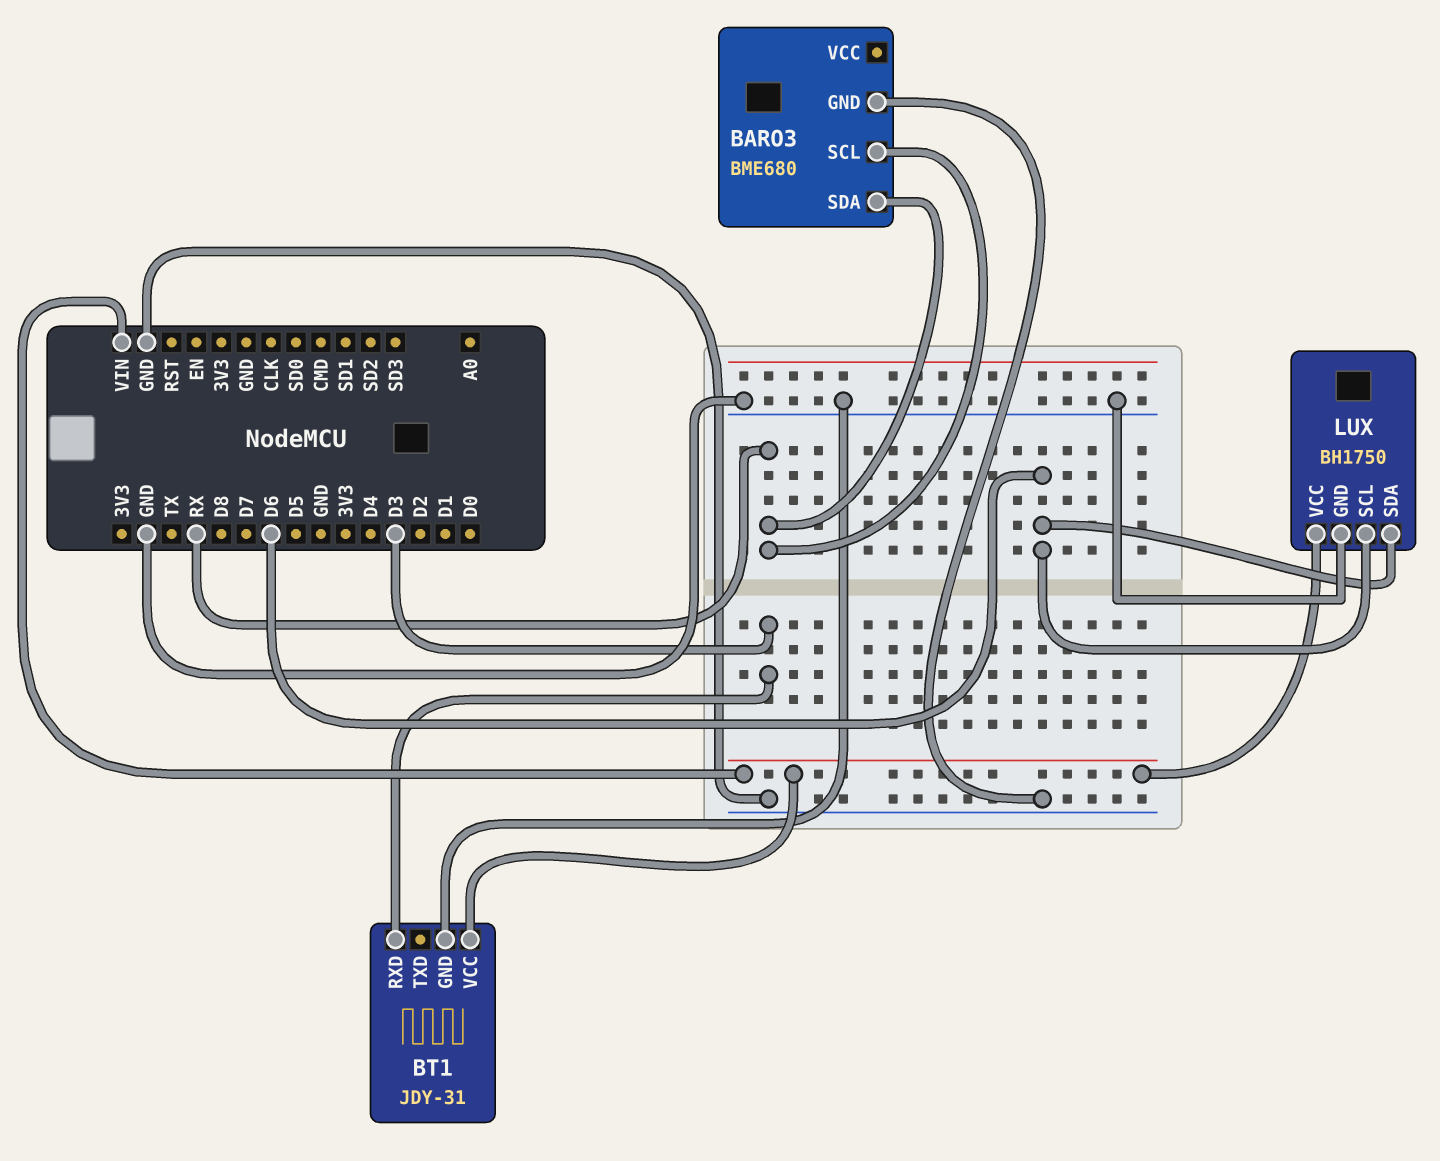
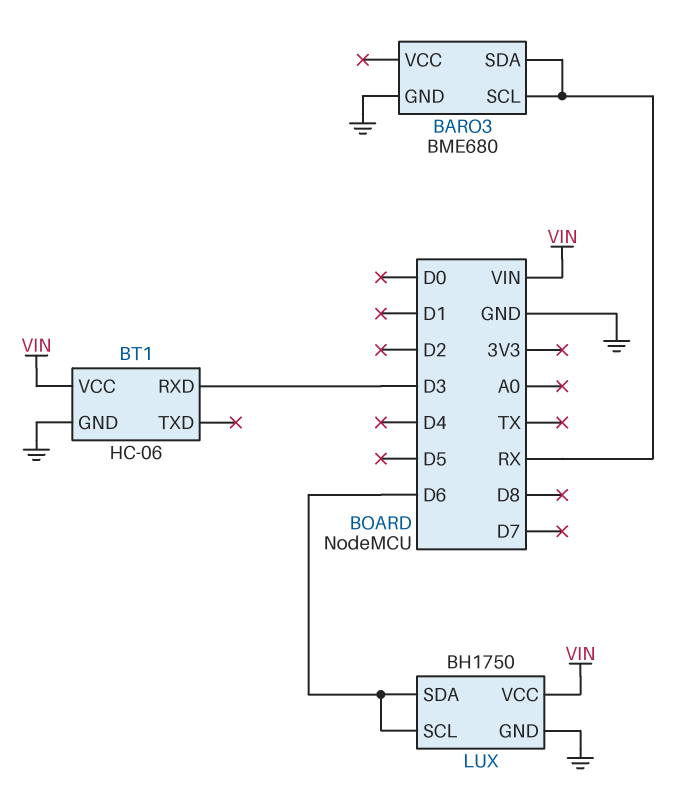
BT1: JDY-31 -> HC-06

